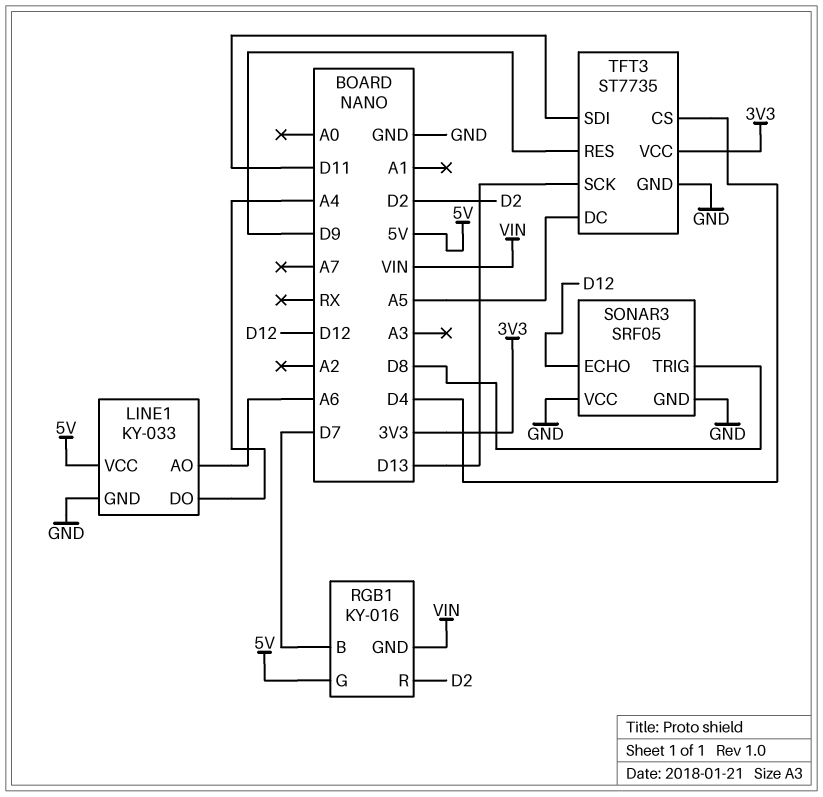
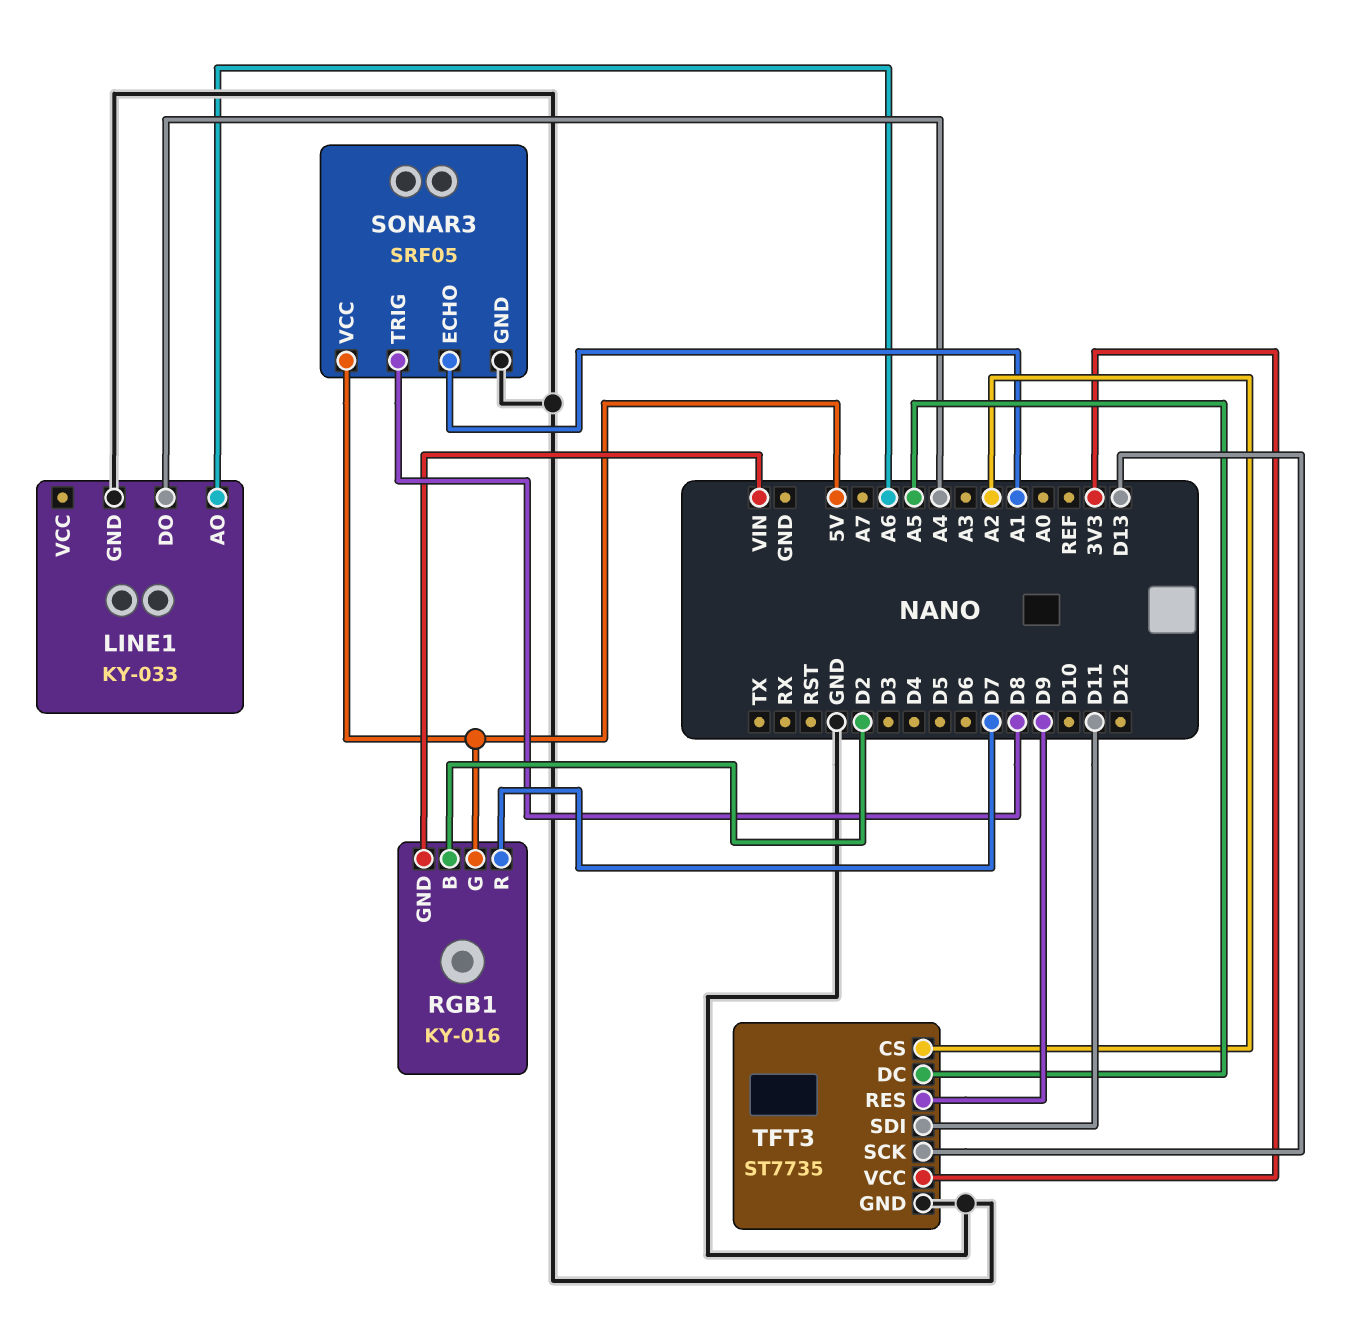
LINE1 pin VCC: 5V -> none
RGB1 pin B: D7 -> D2
RGB1 pin R: D2 -> D7
SONAR3 pin ECHO: D12 -> A1
SONAR3 pin VCC: GND -> 5V
TFT3 pin CS: D4 -> A2

